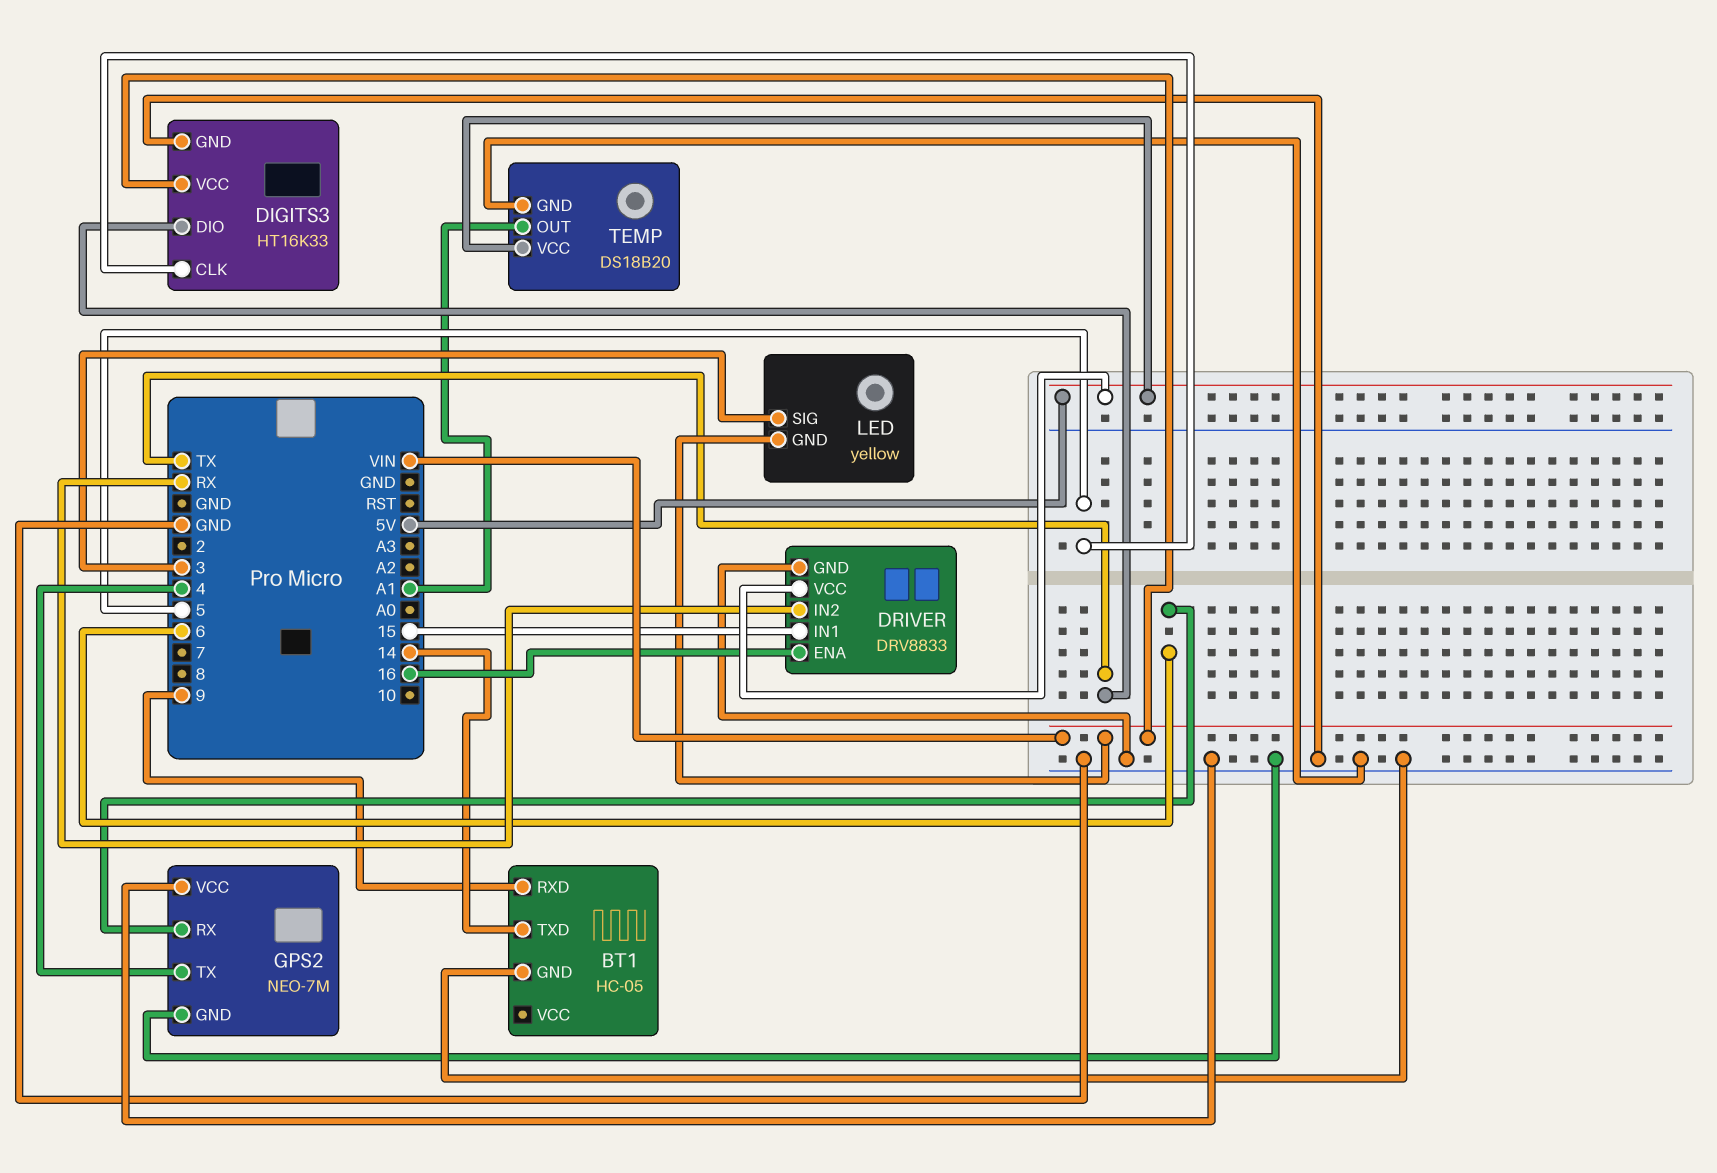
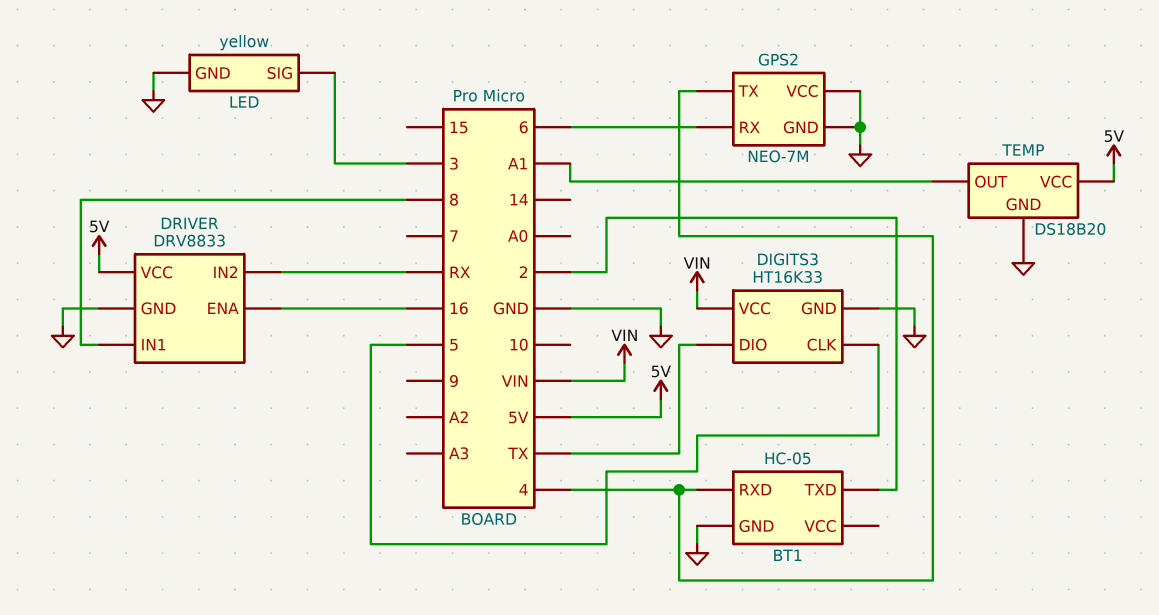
BT1 pin RXD: 9 -> 4
BT1 pin TXD: 14 -> 2
DRIVER pin IN1: 15 -> 8
LED pin GND: VIN -> GND

